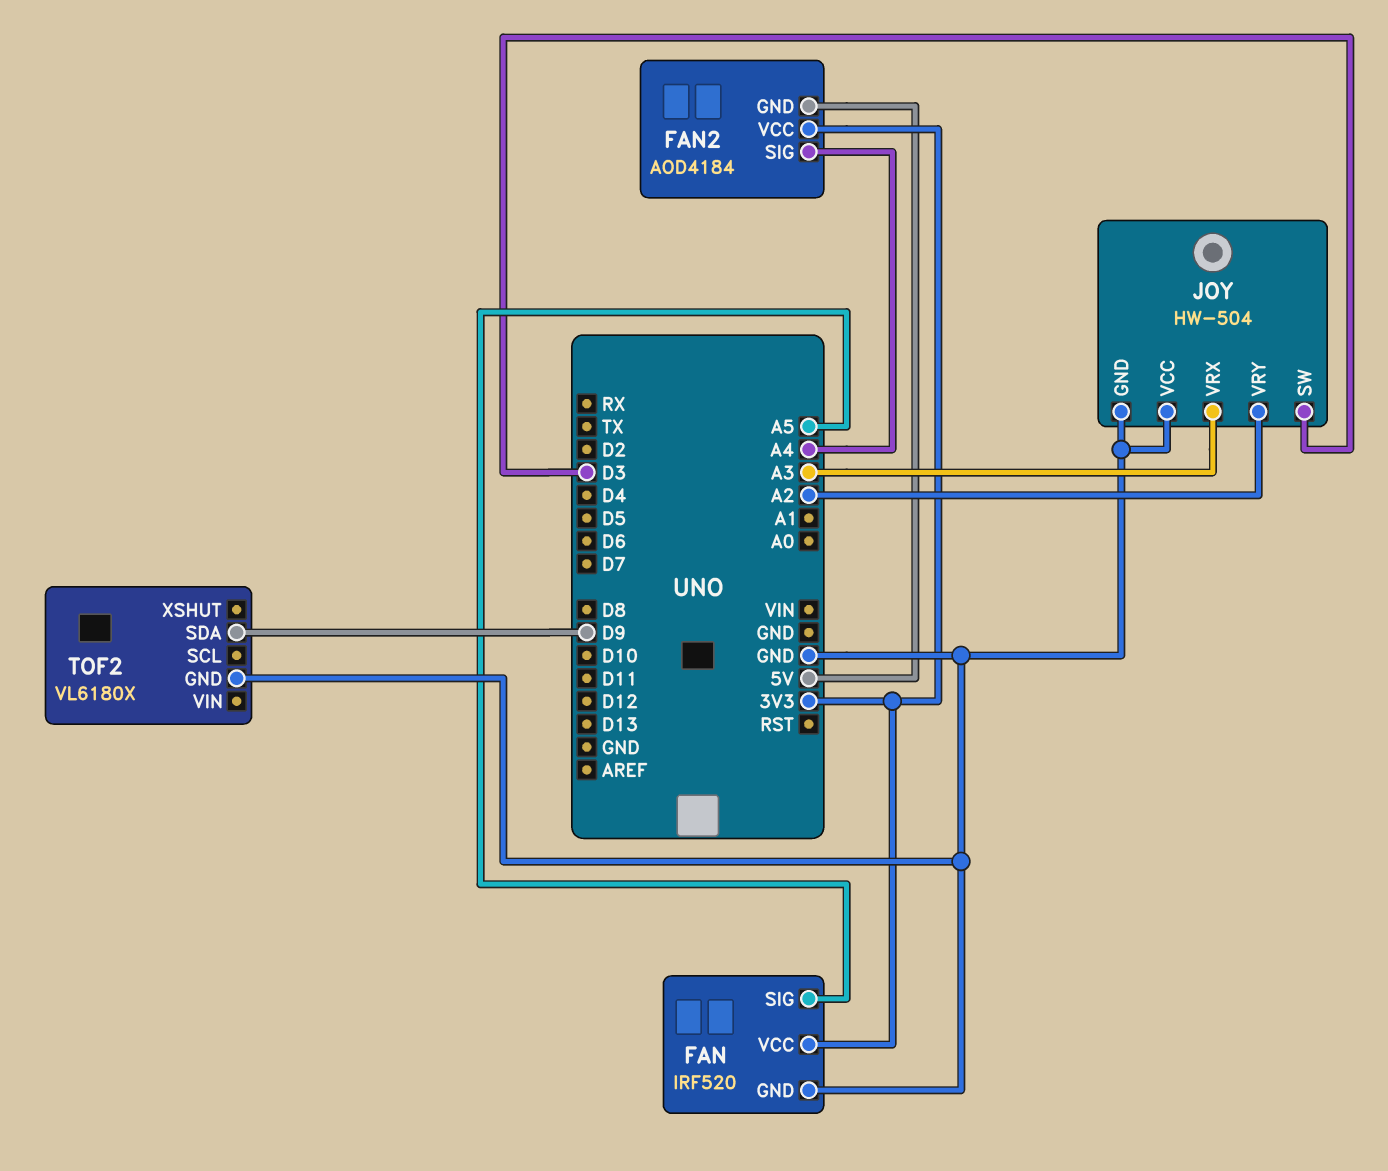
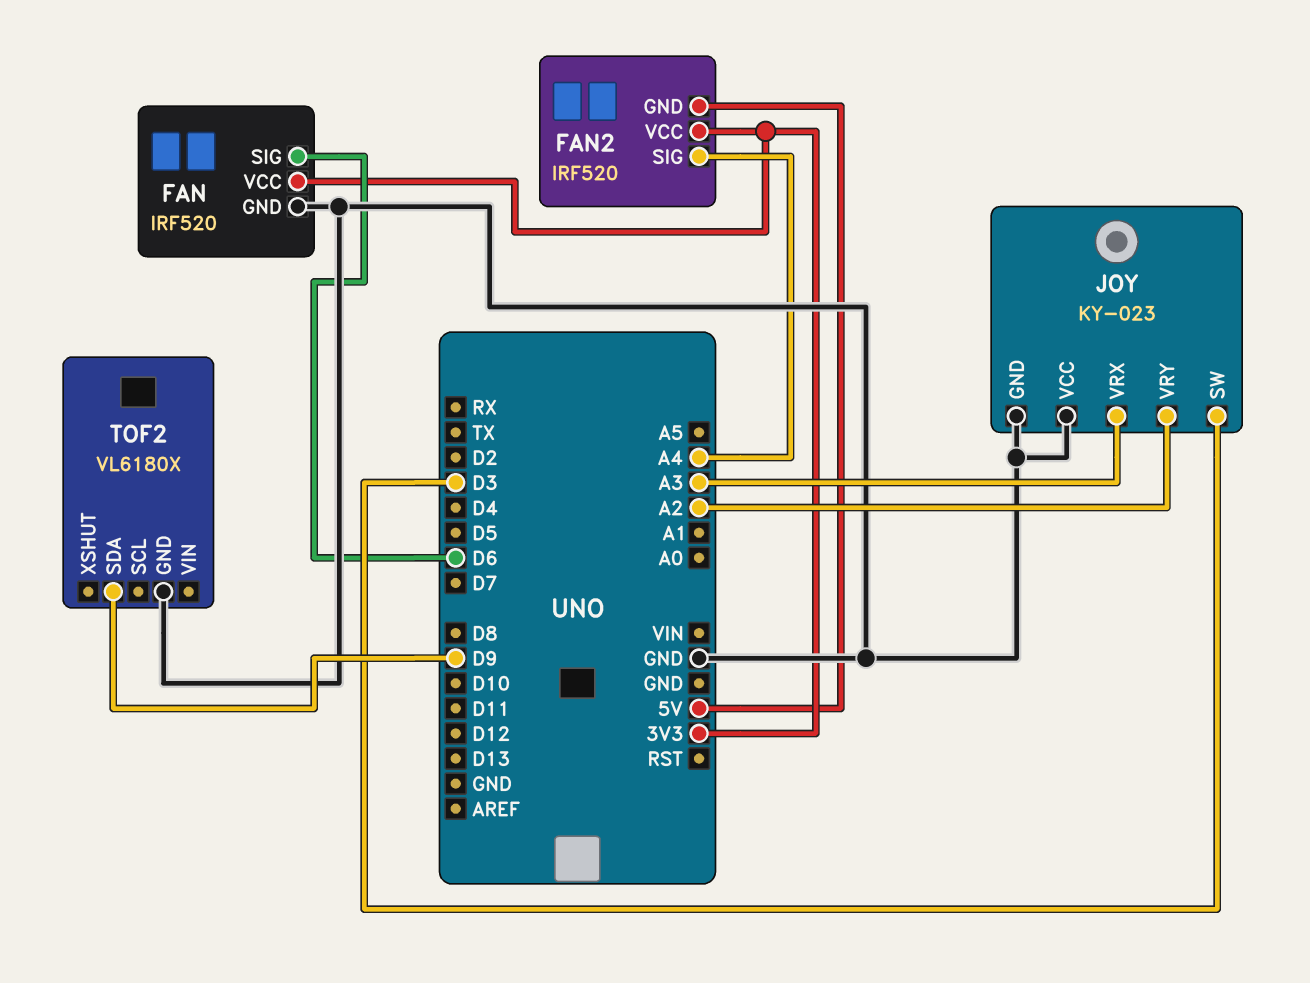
FAN pin SIG: A5 -> D6
FAN2: AOD4184 -> IRF520
JOY: HW-504 -> KY-023

